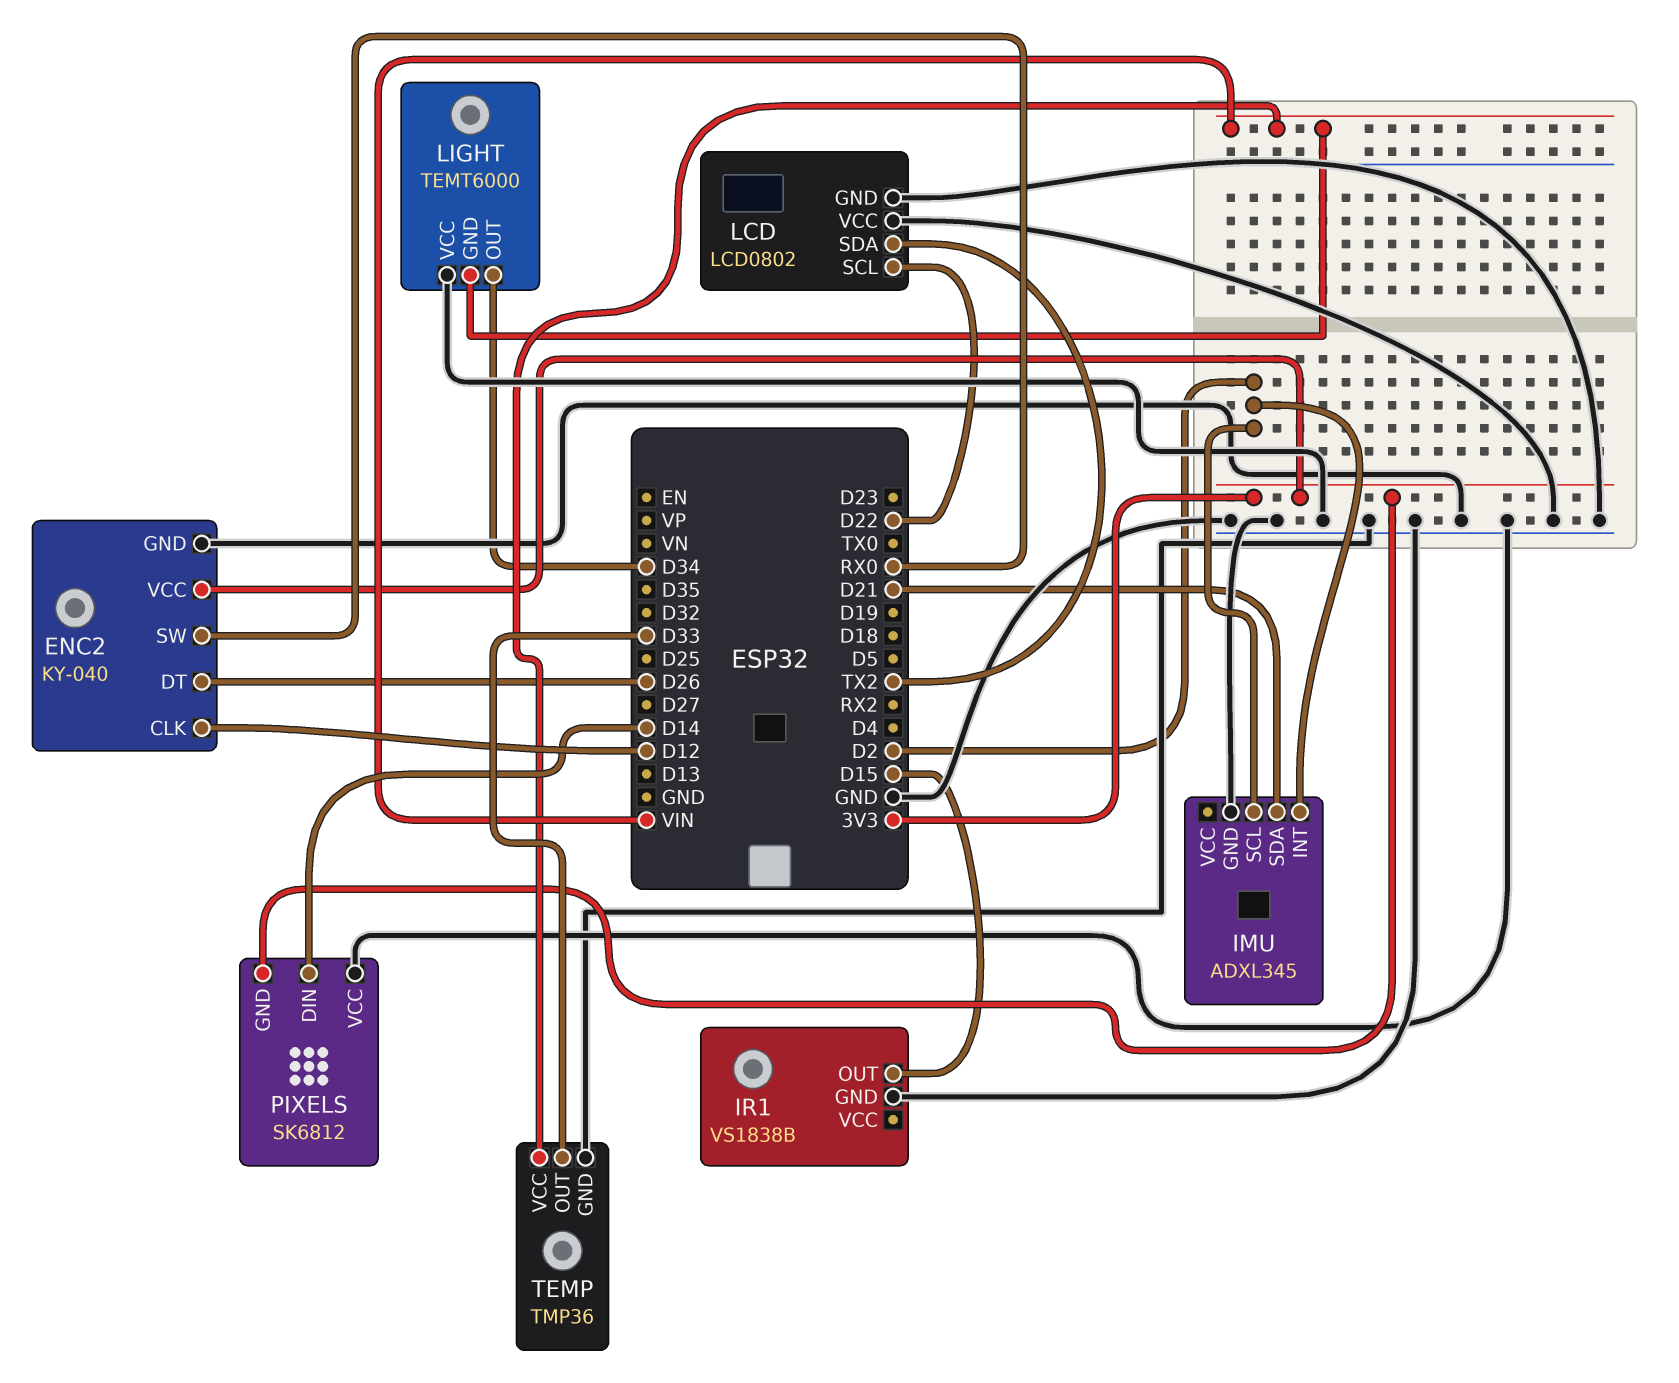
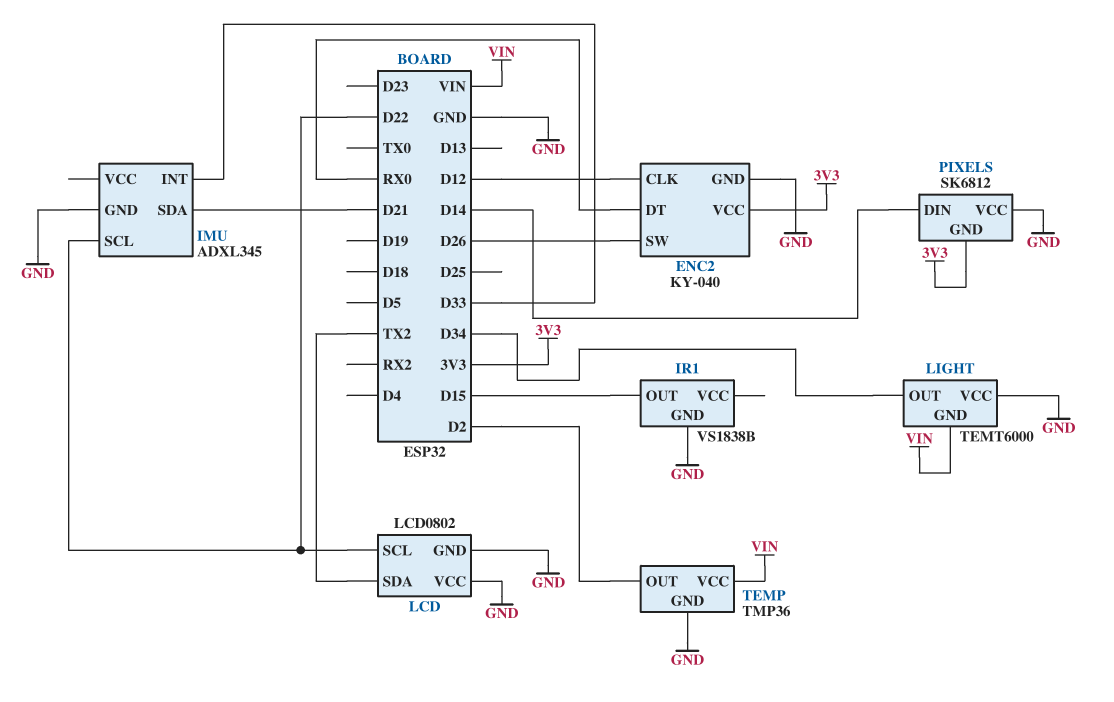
ENC2 pin DT: D26 -> RX0
ENC2 pin SW: RX0 -> D26
IMU pin INT: D2 -> D33
IMU pin SCL: D2 -> D22
TEMP pin OUT: D33 -> D2

